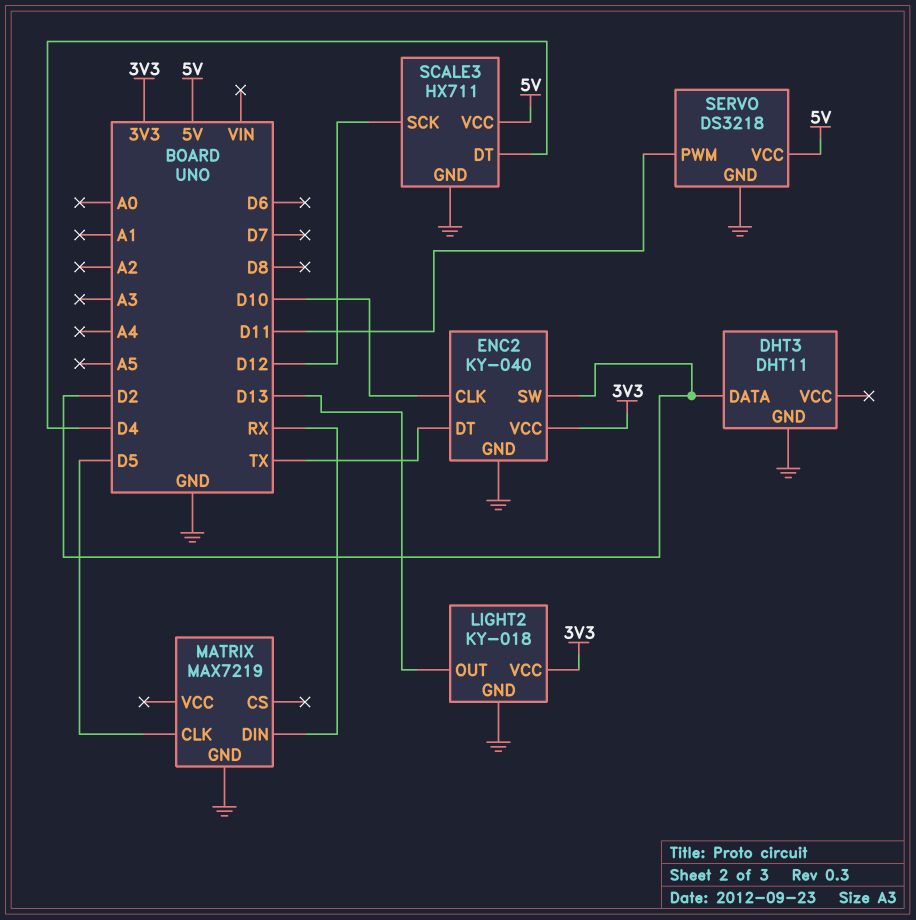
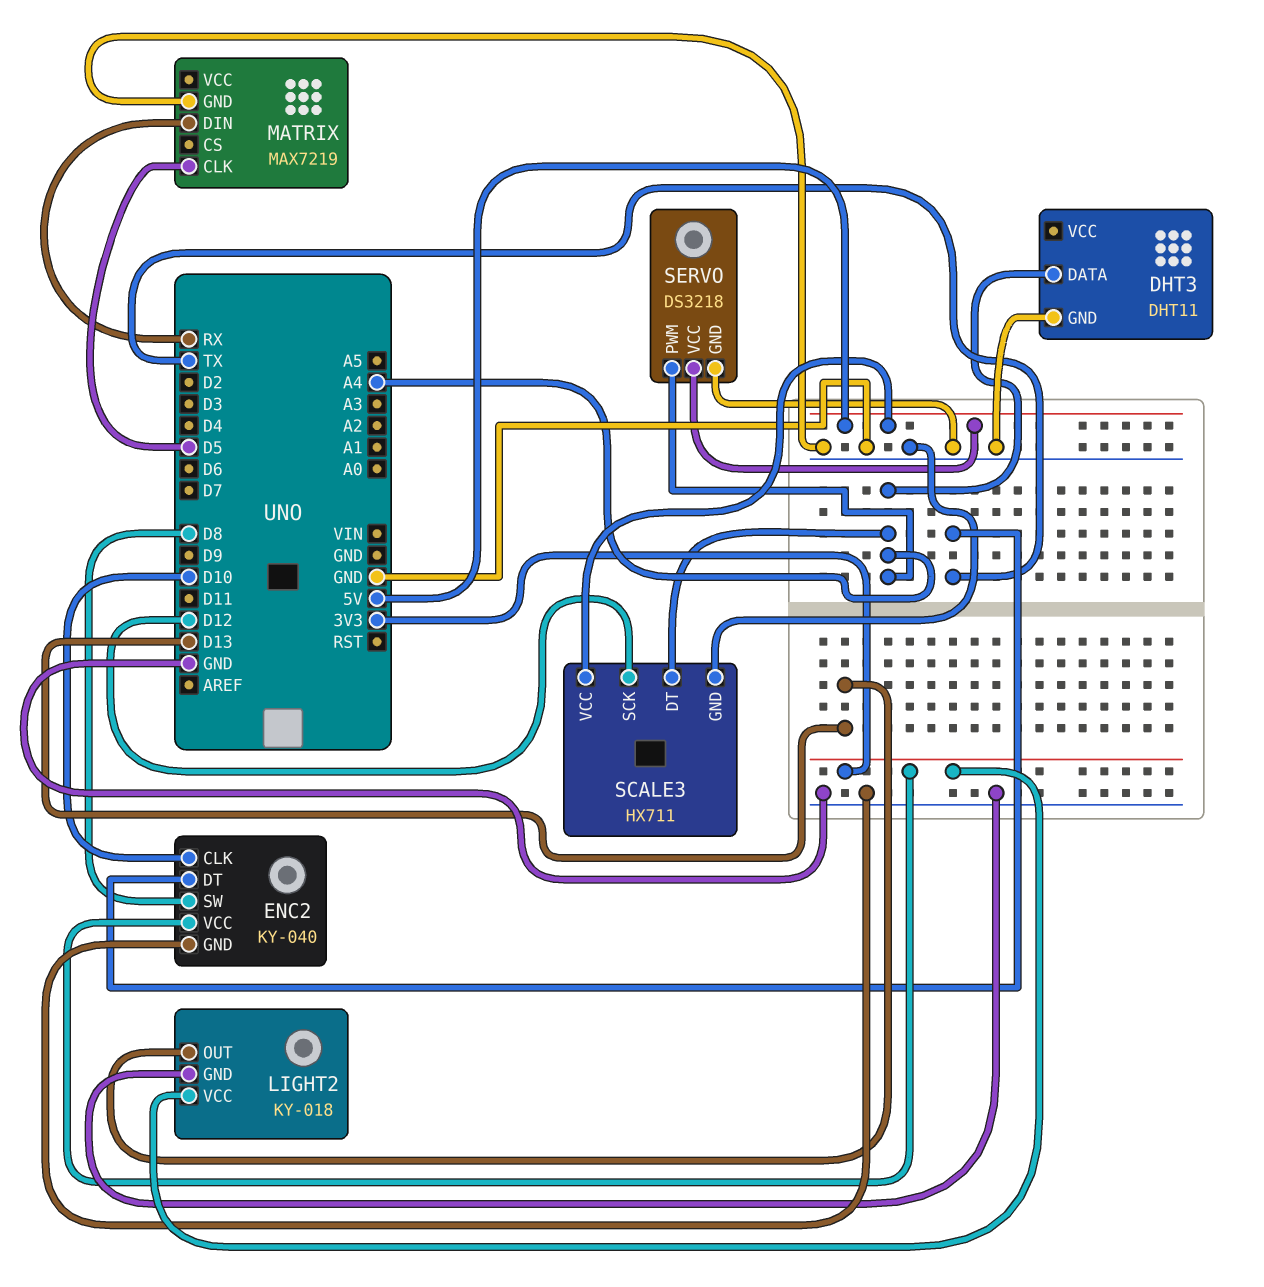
DHT3 pin DATA: D2 -> A4
ENC2 pin SW: D2 -> D8
SCALE3 pin DT: D4 -> A4
SERVO pin PWM: D11 -> A4

